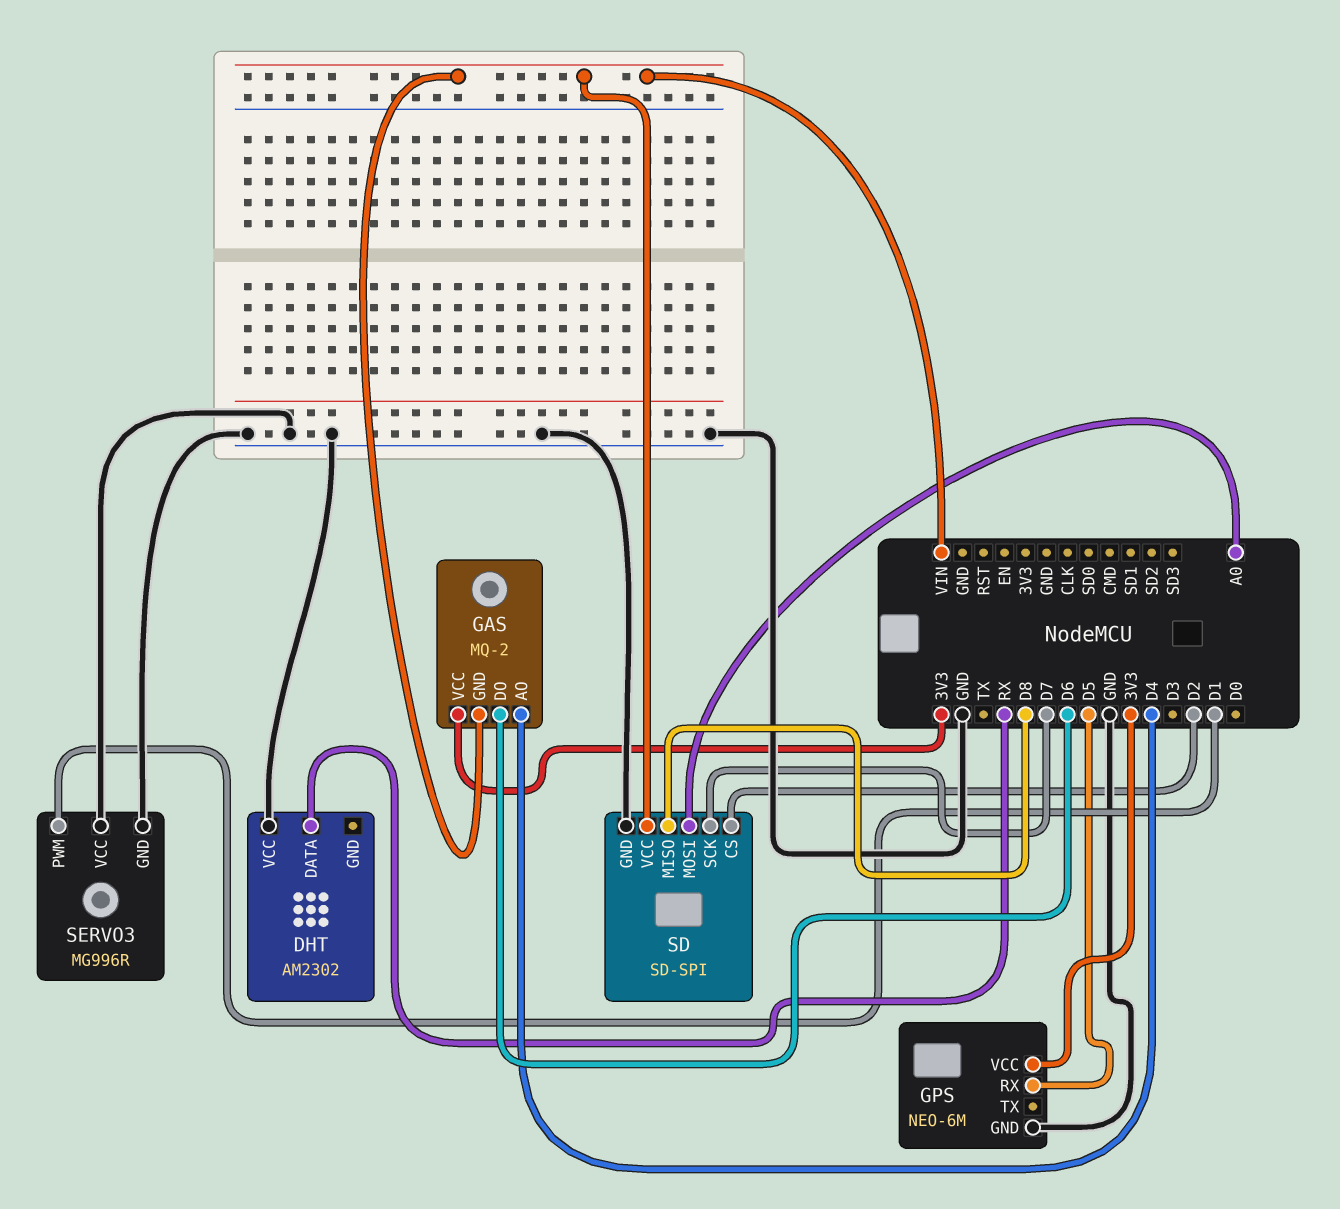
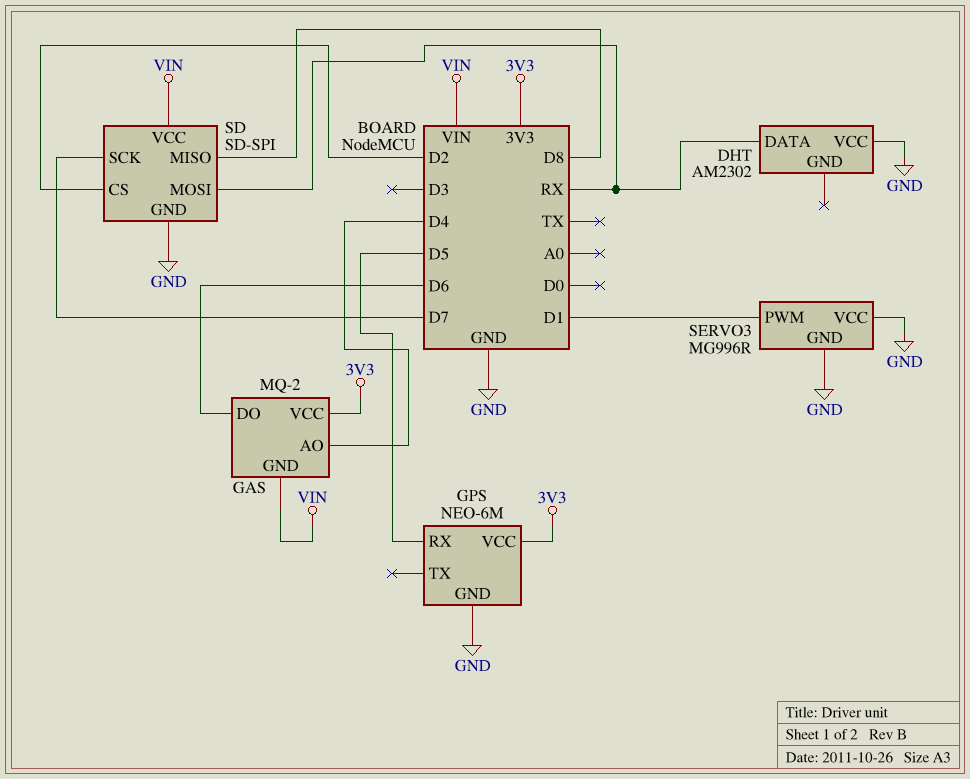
SD pin MOSI: A0 -> RX

